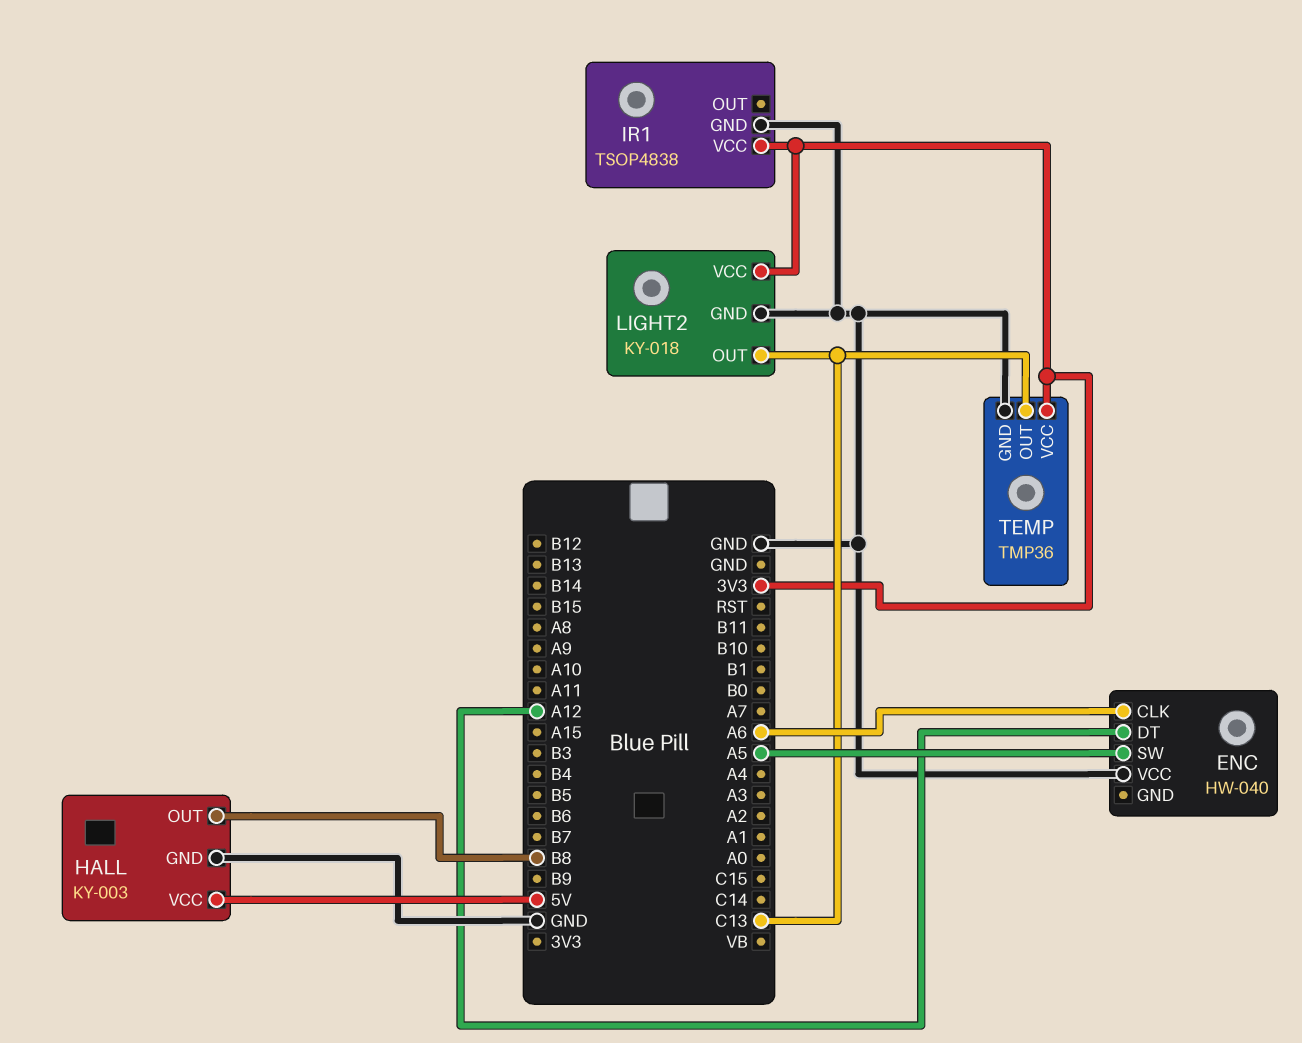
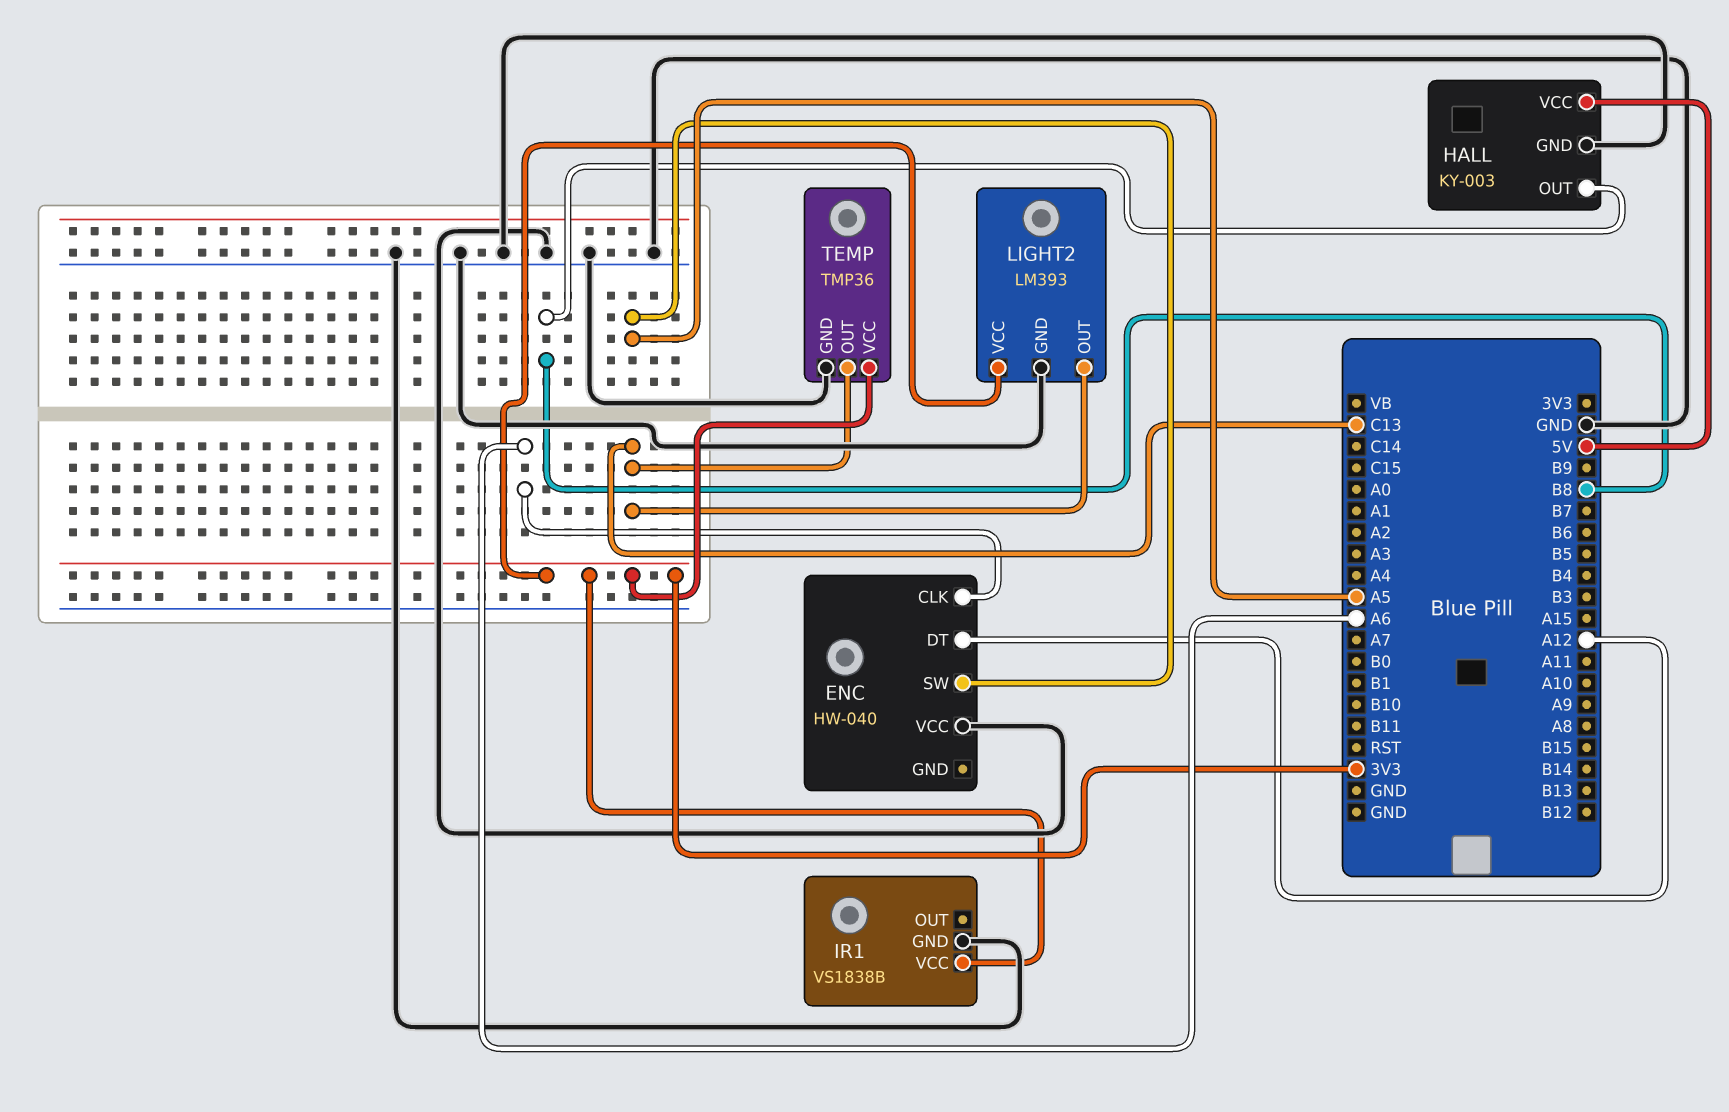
IR1: TSOP4838 -> VS1838B
LIGHT2: KY-018 -> LM393

